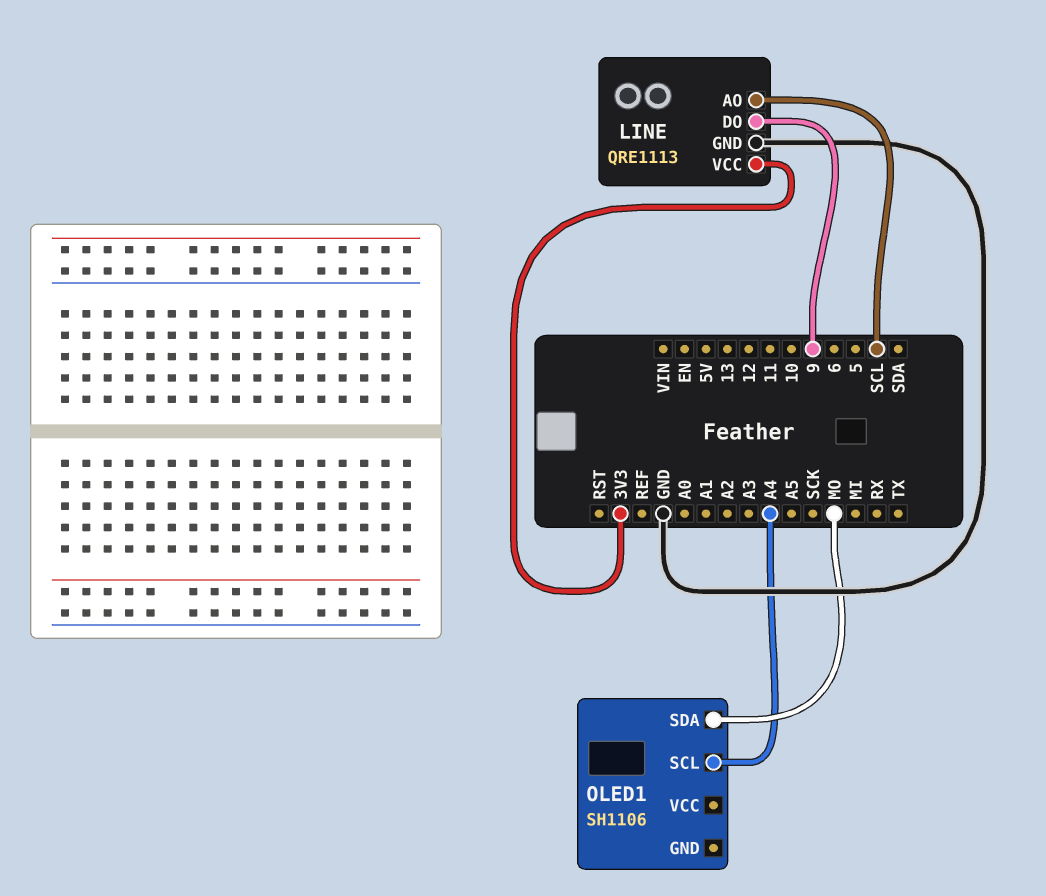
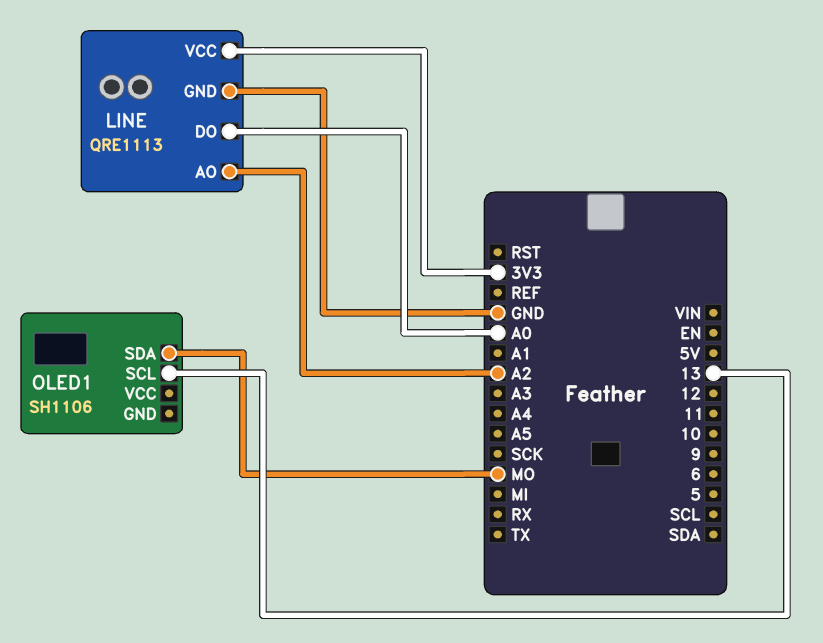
LINE pin AO: SCL -> A2
LINE pin DO: 9 -> A0
OLED1 pin SCL: A4 -> 13

